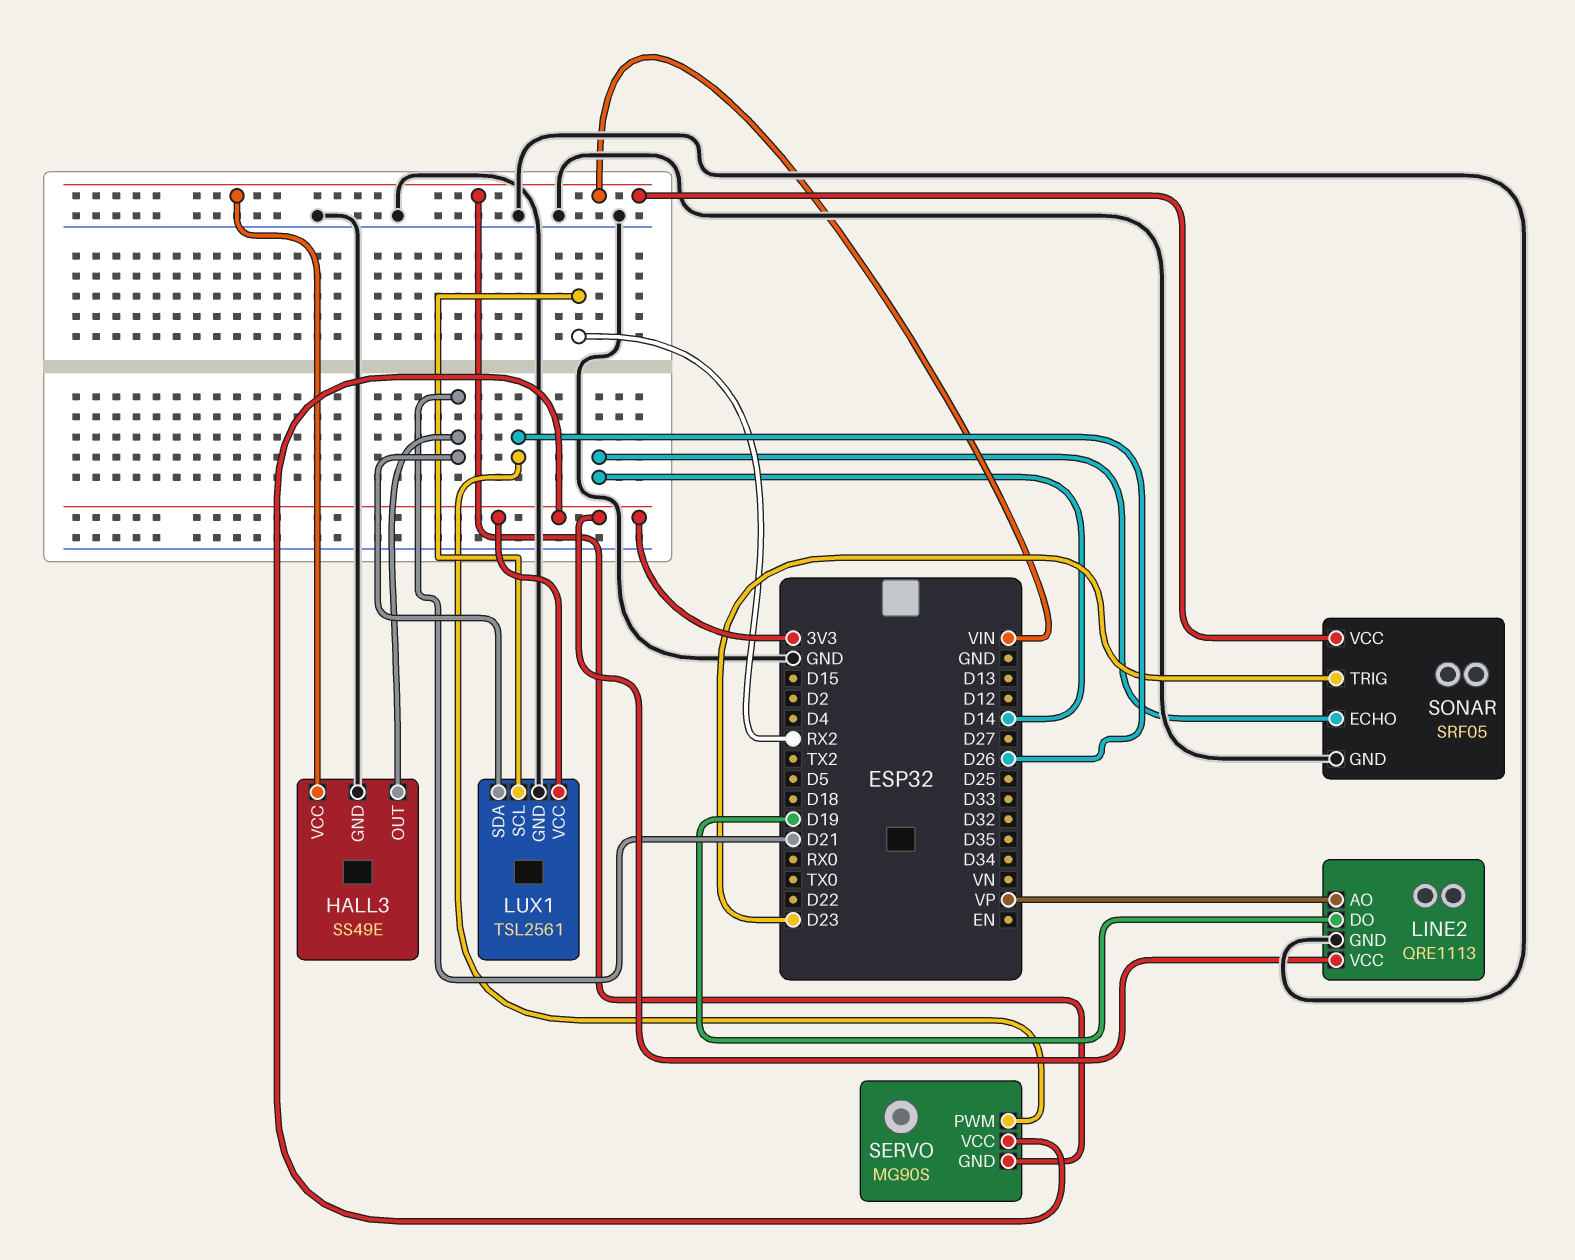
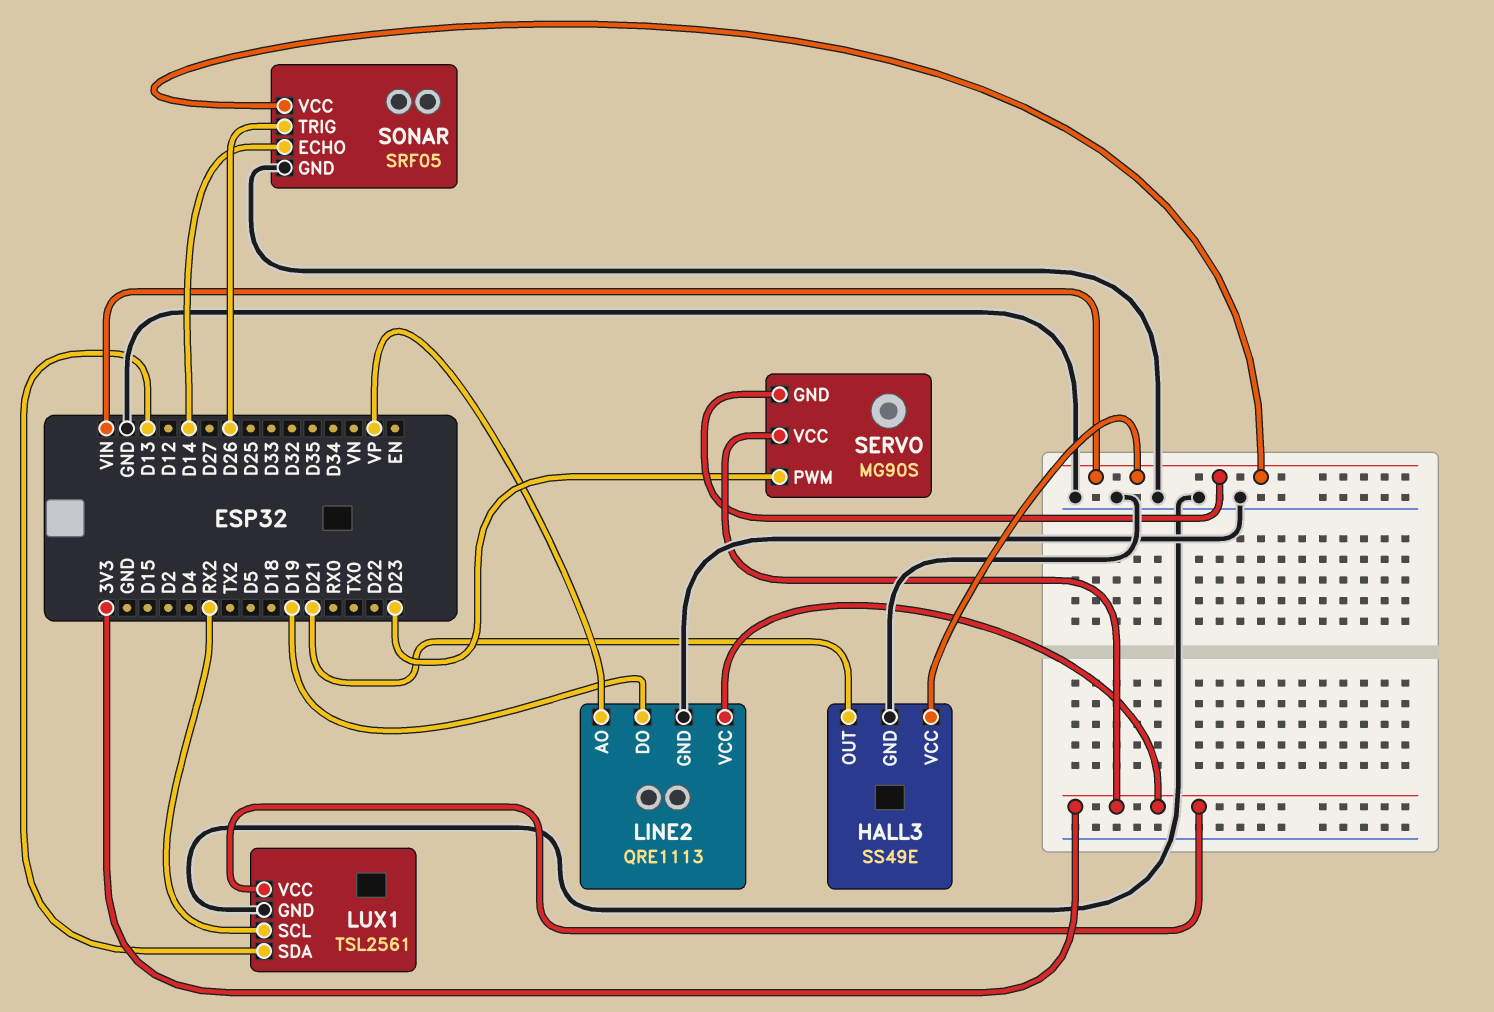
LUX1 pin SDA: D21 -> D13
SERVO pin PWM: D26 -> D23
SONAR pin TRIG: D23 -> D26

